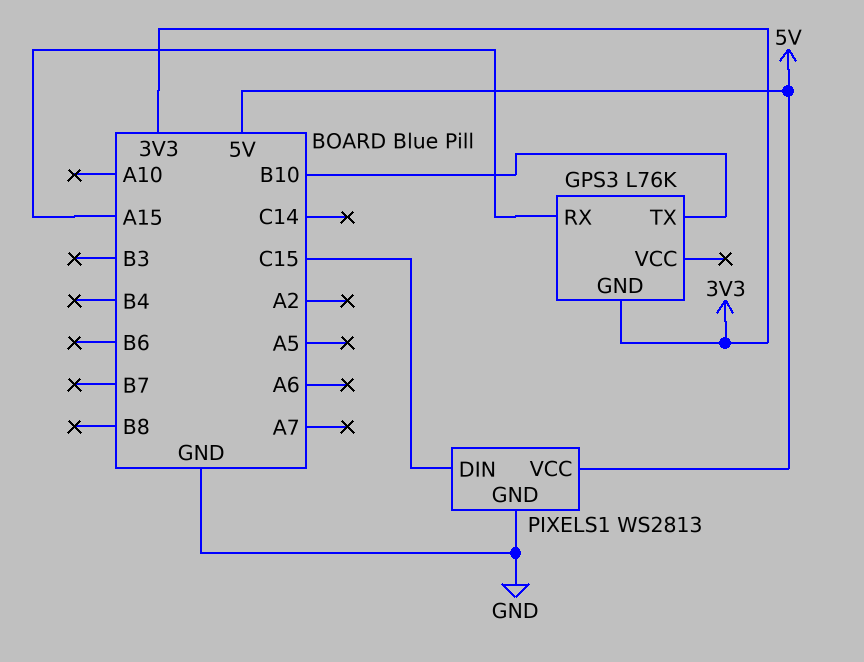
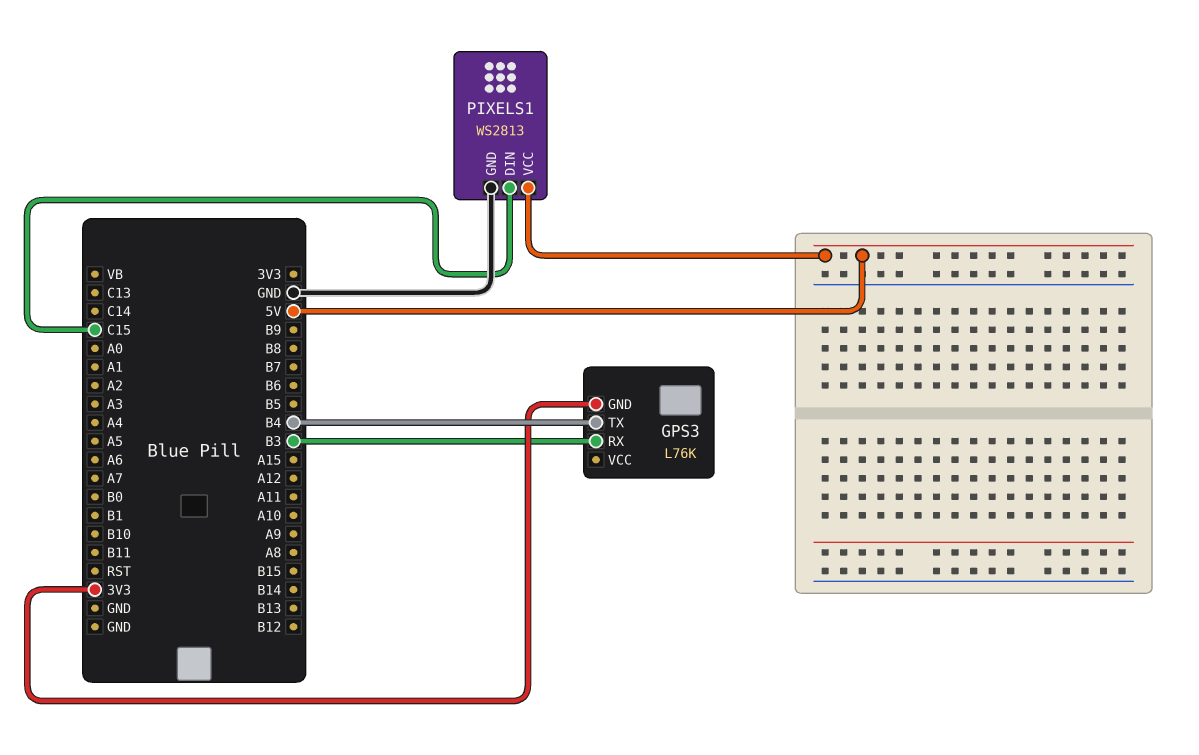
GPS3 pin RX: A15 -> B3
GPS3 pin TX: B10 -> B4

